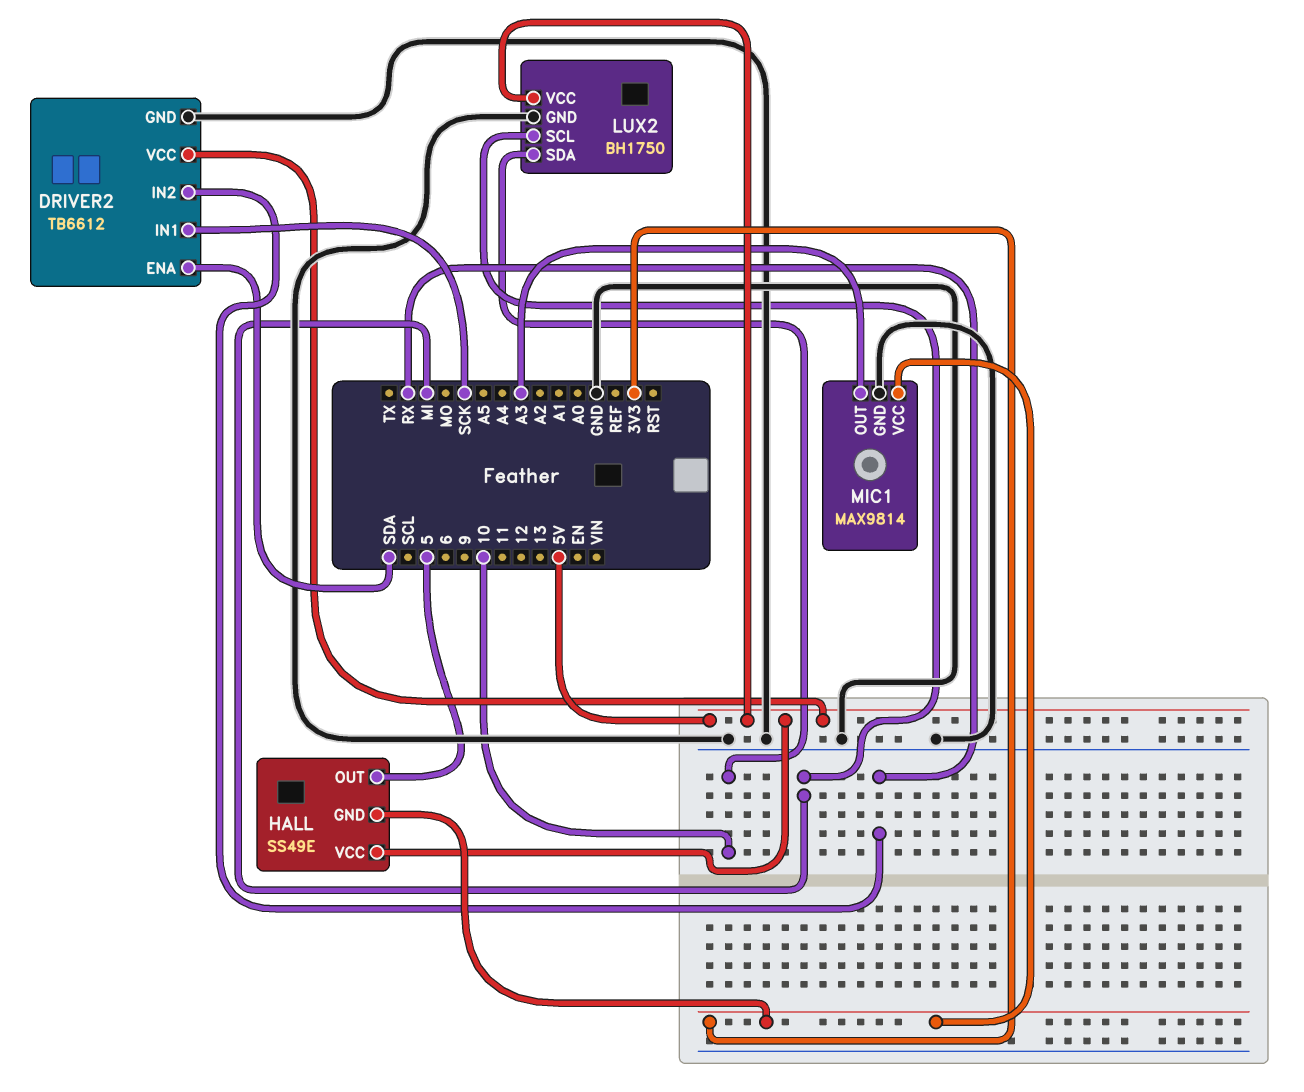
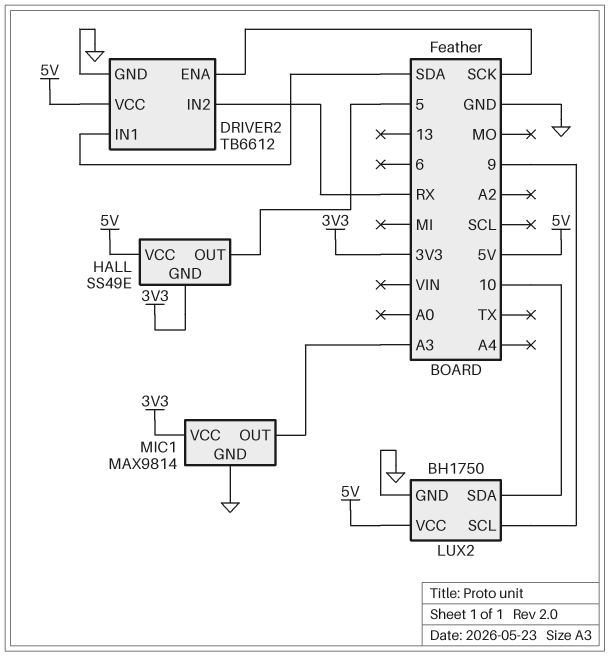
DRIVER2 pin ENA: SDA -> SCK
DRIVER2 pin IN1: SCK -> SDA
LUX2 pin SCL: MI -> 9

